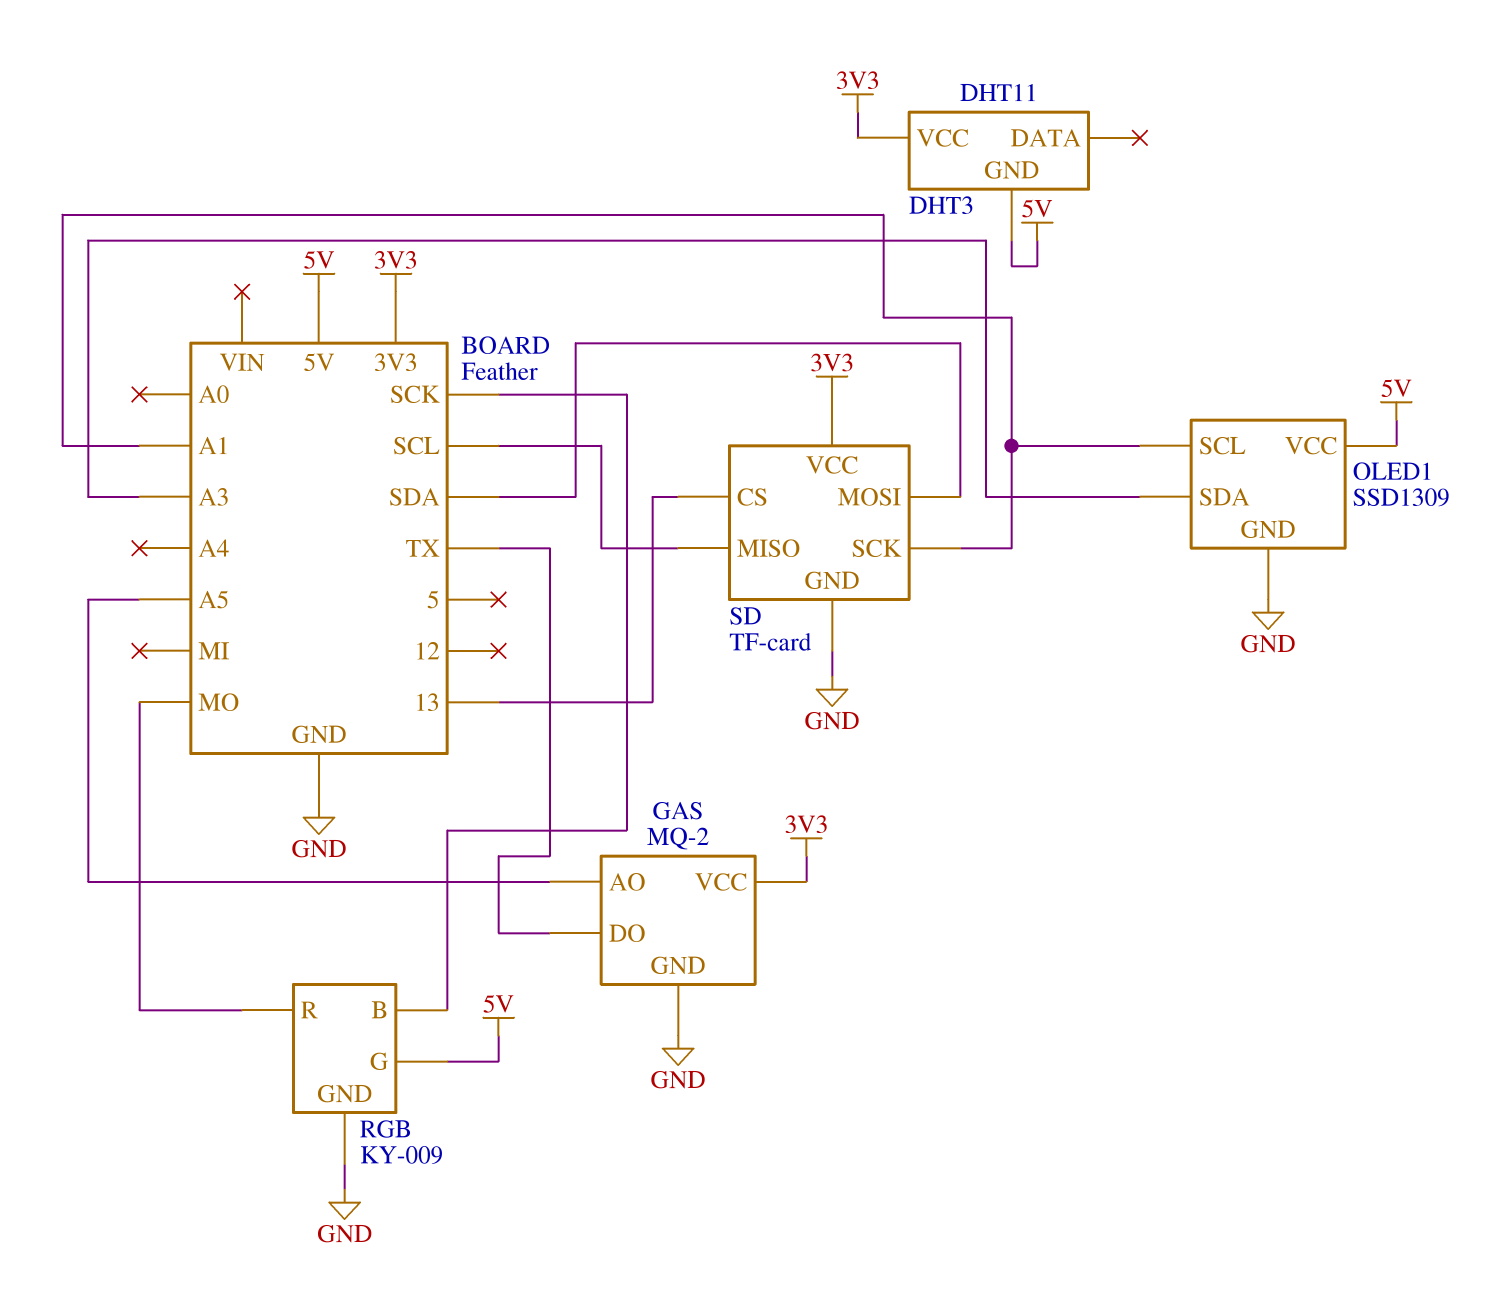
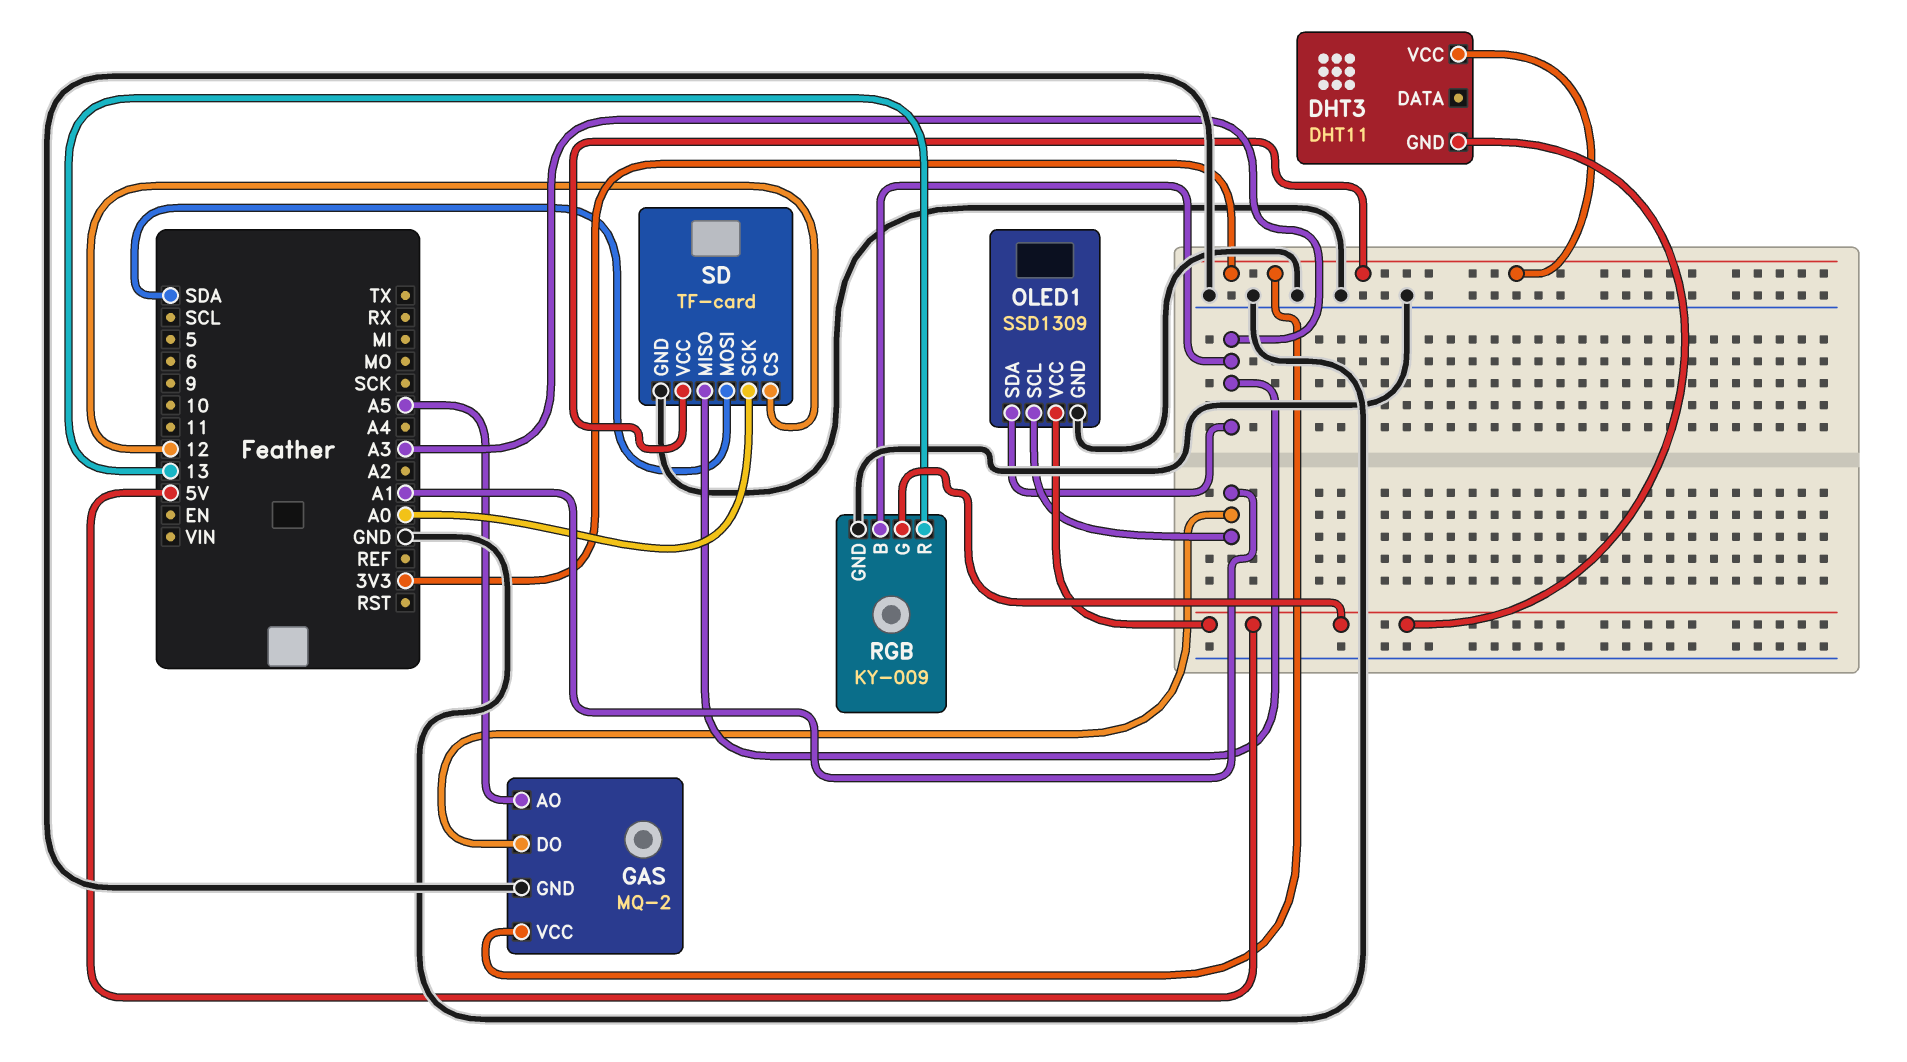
GAS pin DO: TX -> A1
RGB pin B: SCK -> A3
RGB pin R: MO -> 13
SD pin CS: 13 -> 12
SD pin MISO: SCL -> A3
SD pin SCK: A1 -> A0

